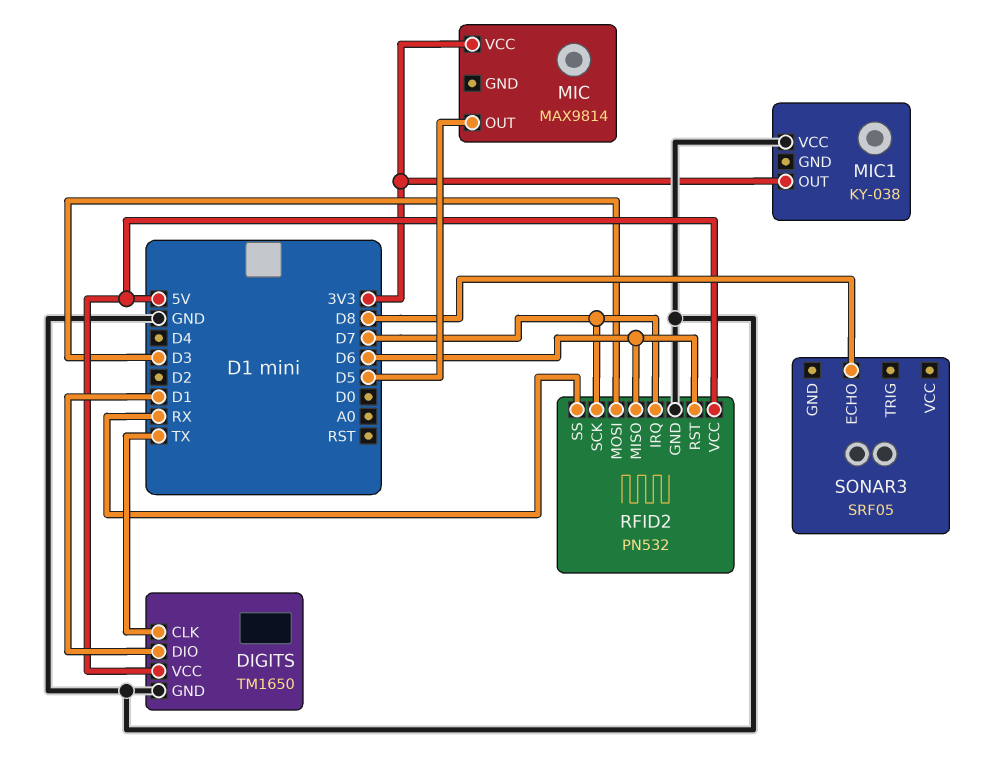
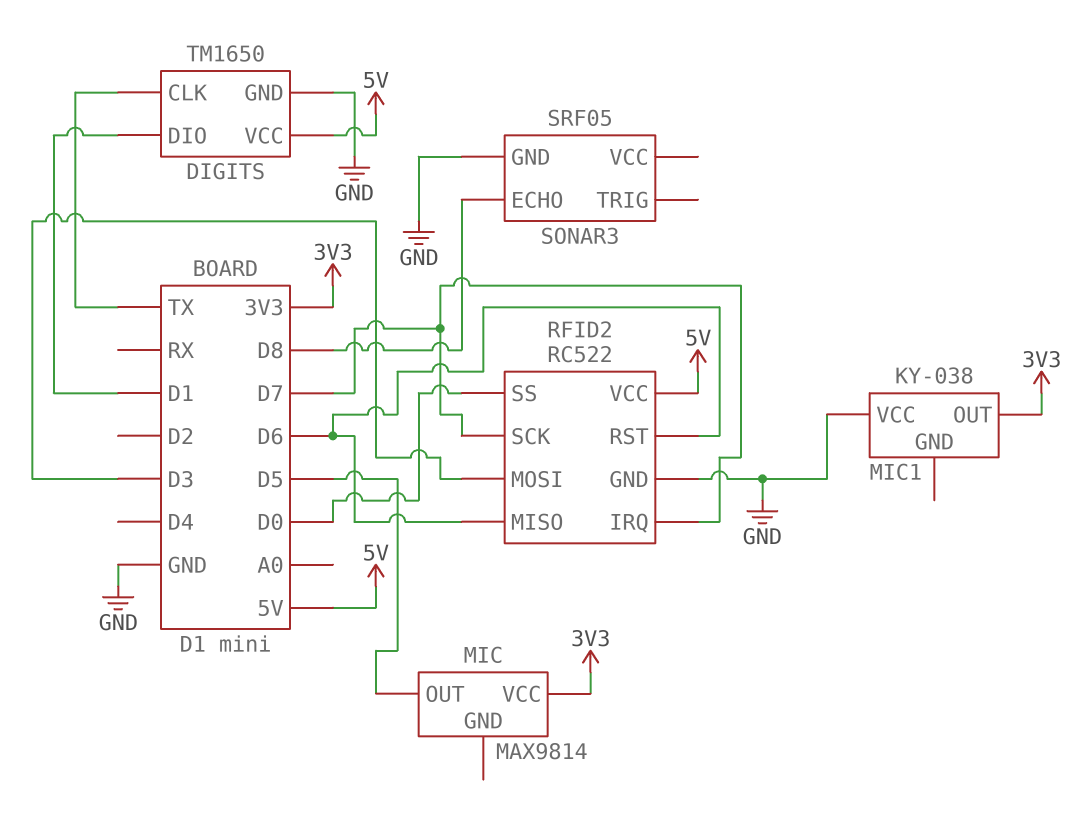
RFID2: PN532 -> RC522
RFID2 pin SS: RX -> D0
SONAR3 pin GND: none -> GND

